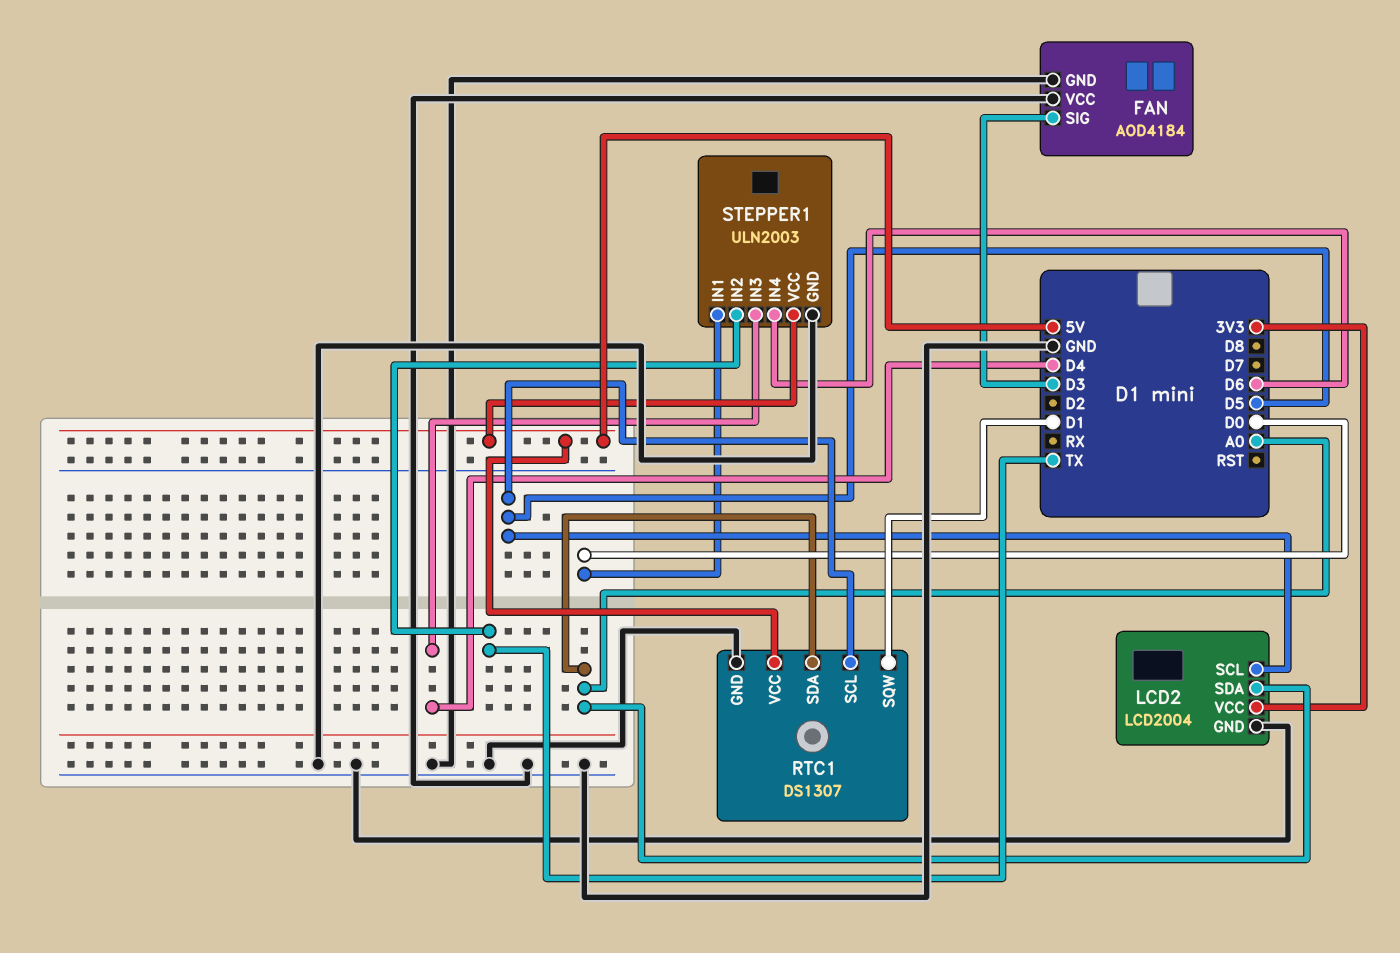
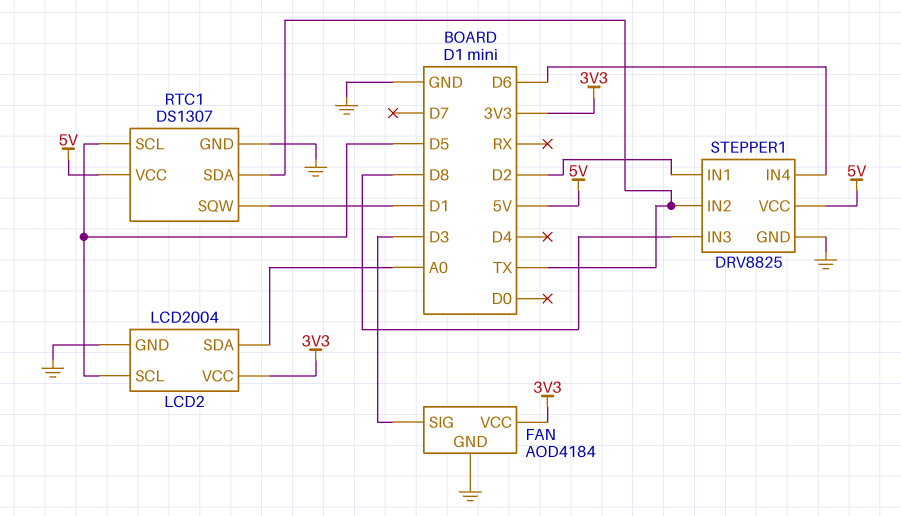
FAN pin VCC: GND -> 3V3
RTC1 pin SDA: A0 -> TX
STEPPER1: ULN2003 -> DRV8825
STEPPER1 pin IN1: D0 -> D2
STEPPER1 pin IN3: D4 -> D8

